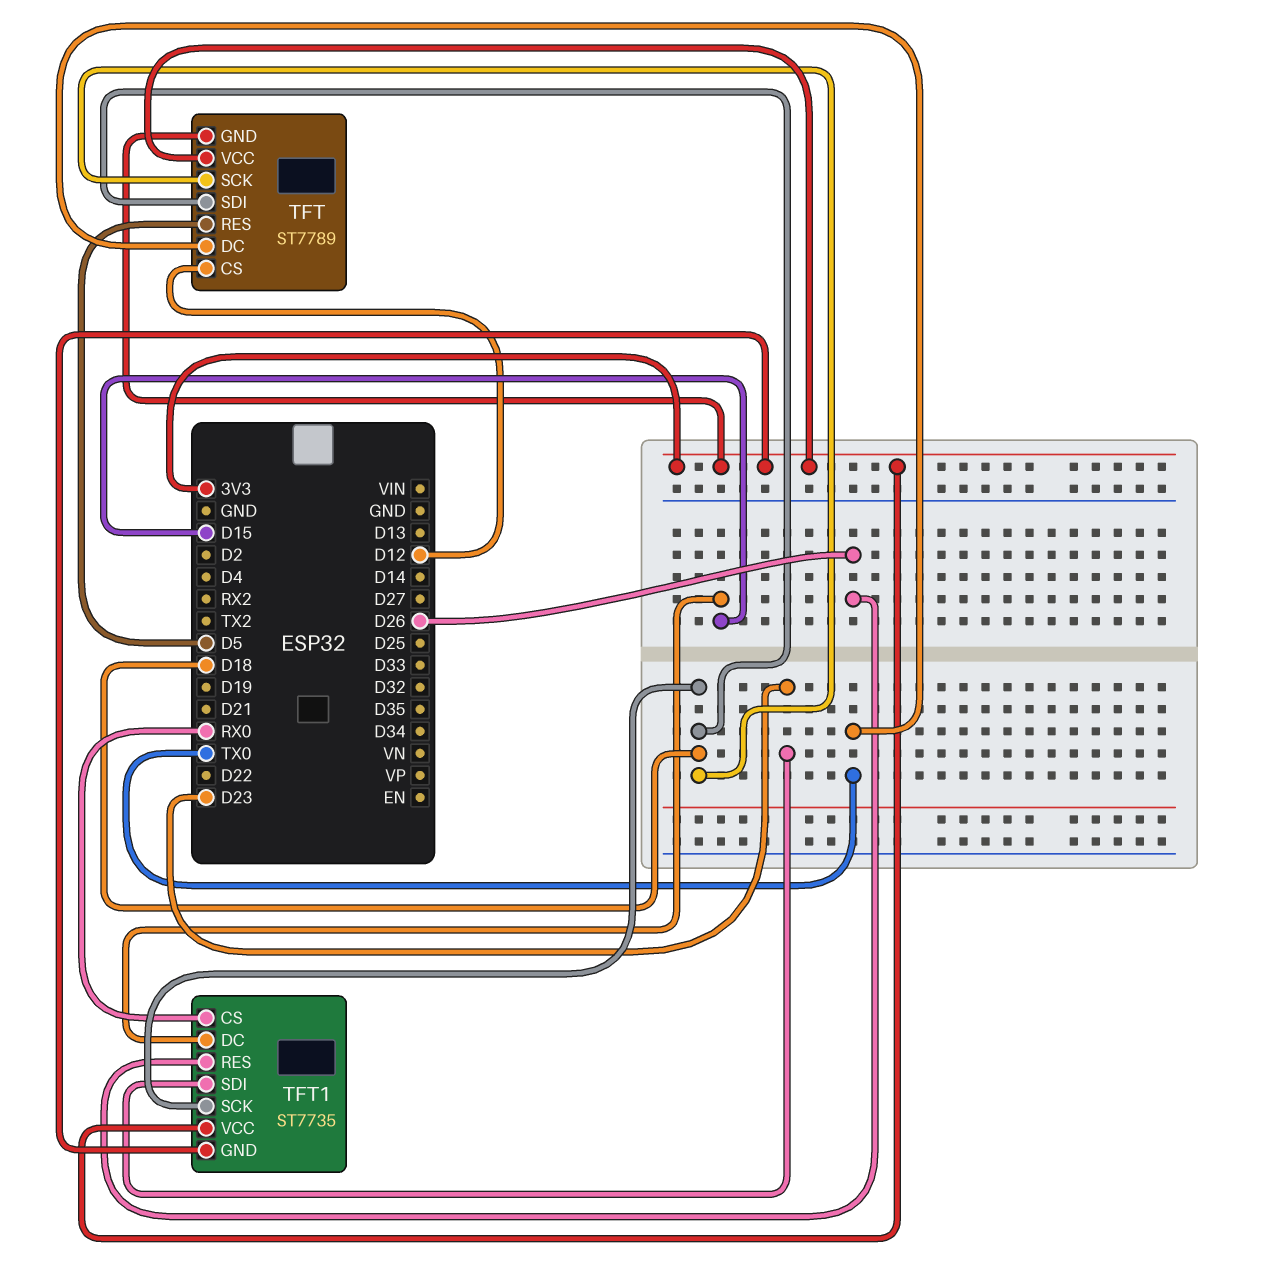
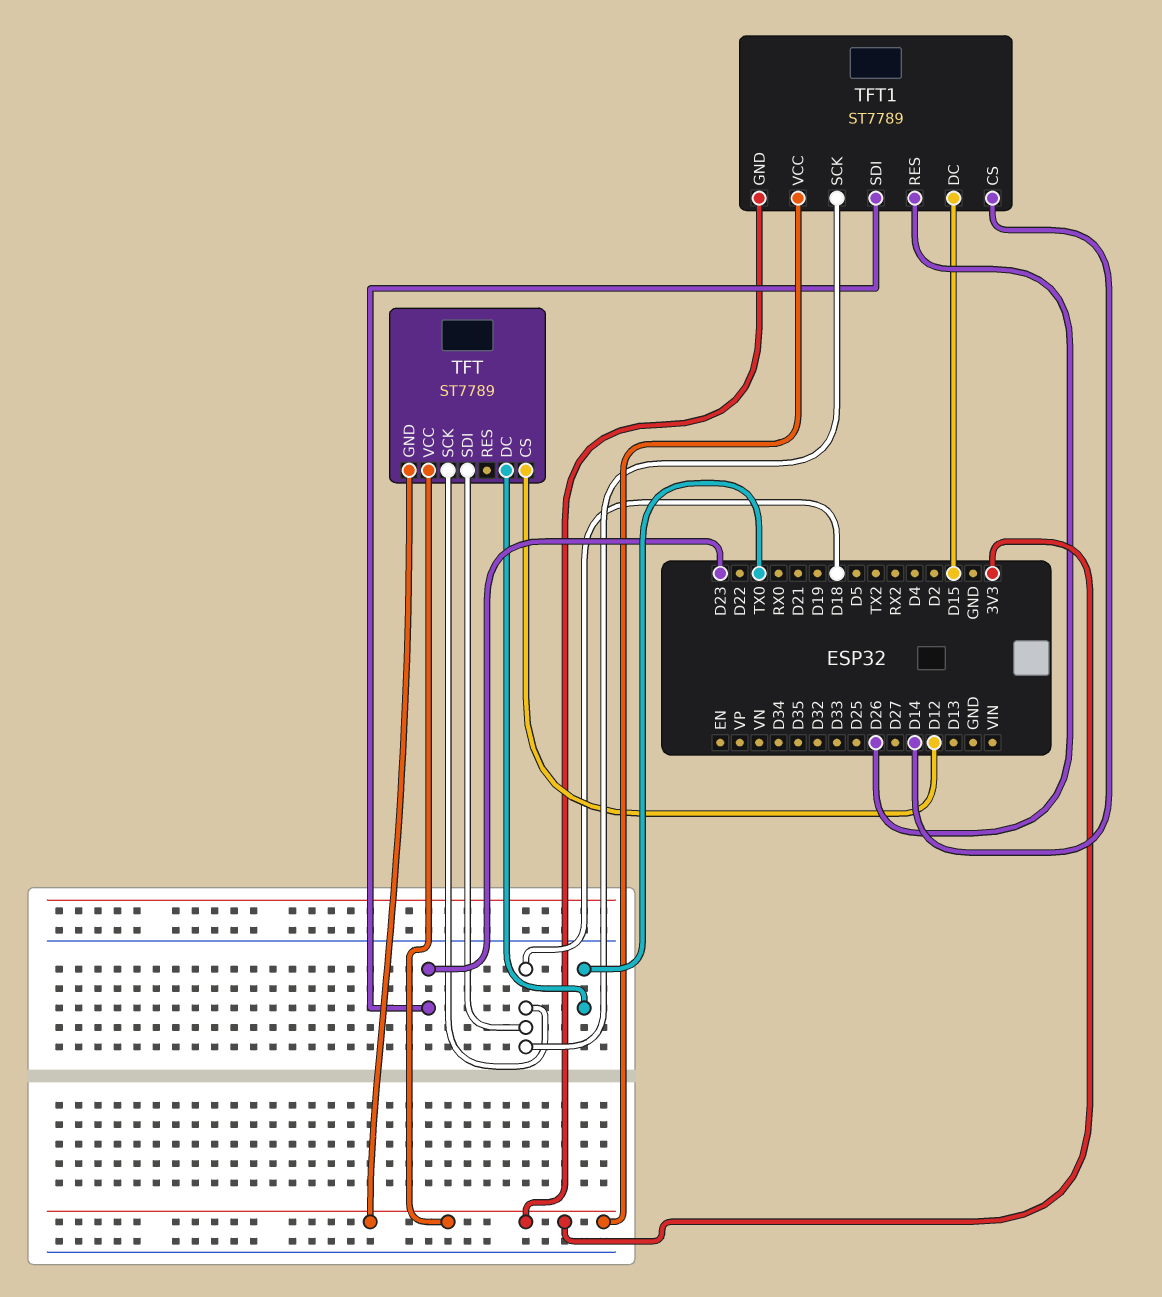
TFT pin RES: D5 -> none
TFT1: ST7735 -> ST7789
TFT1 pin CS: RX0 -> D14

